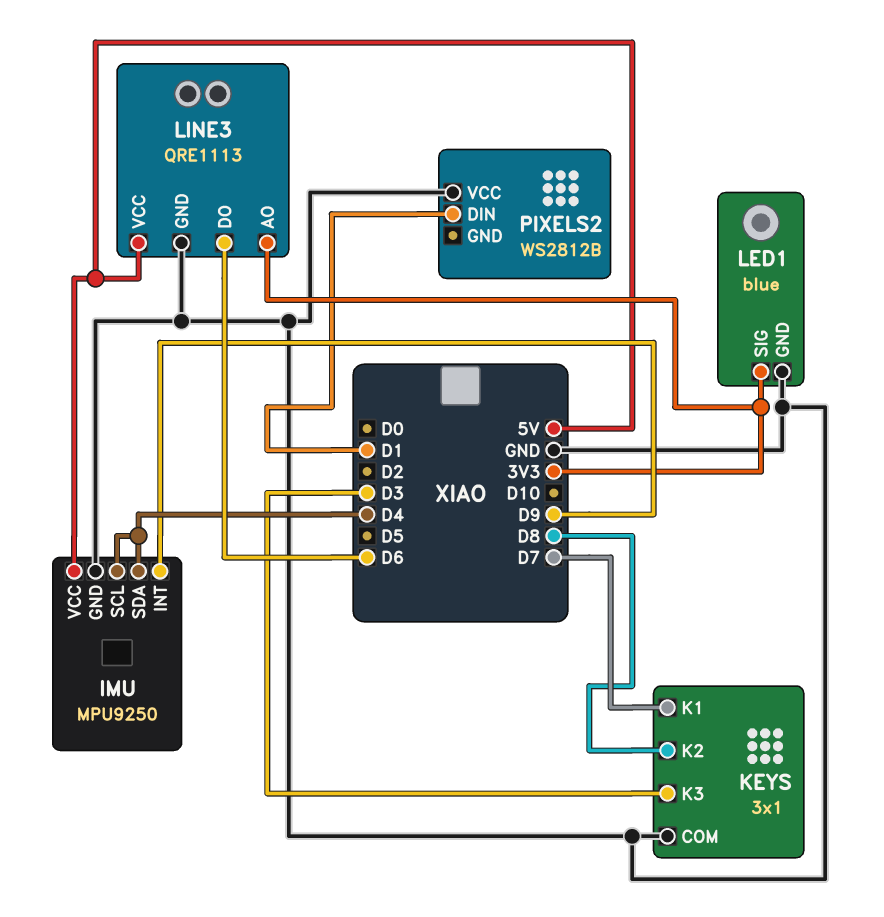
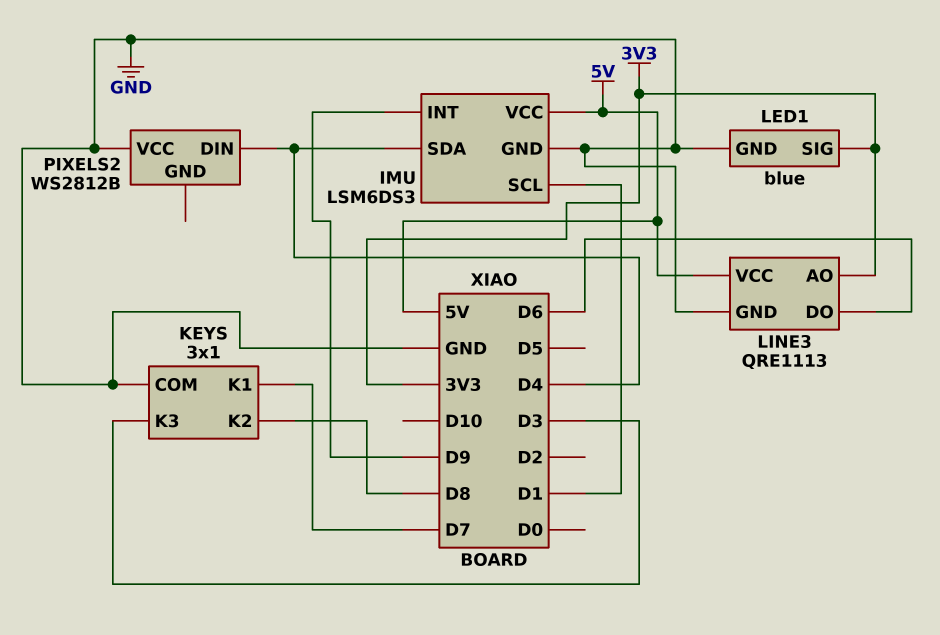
IMU: MPU9250 -> LSM6DS3
IMU pin SCL: D4 -> D1
PIXELS2 pin DIN: D1 -> D4

